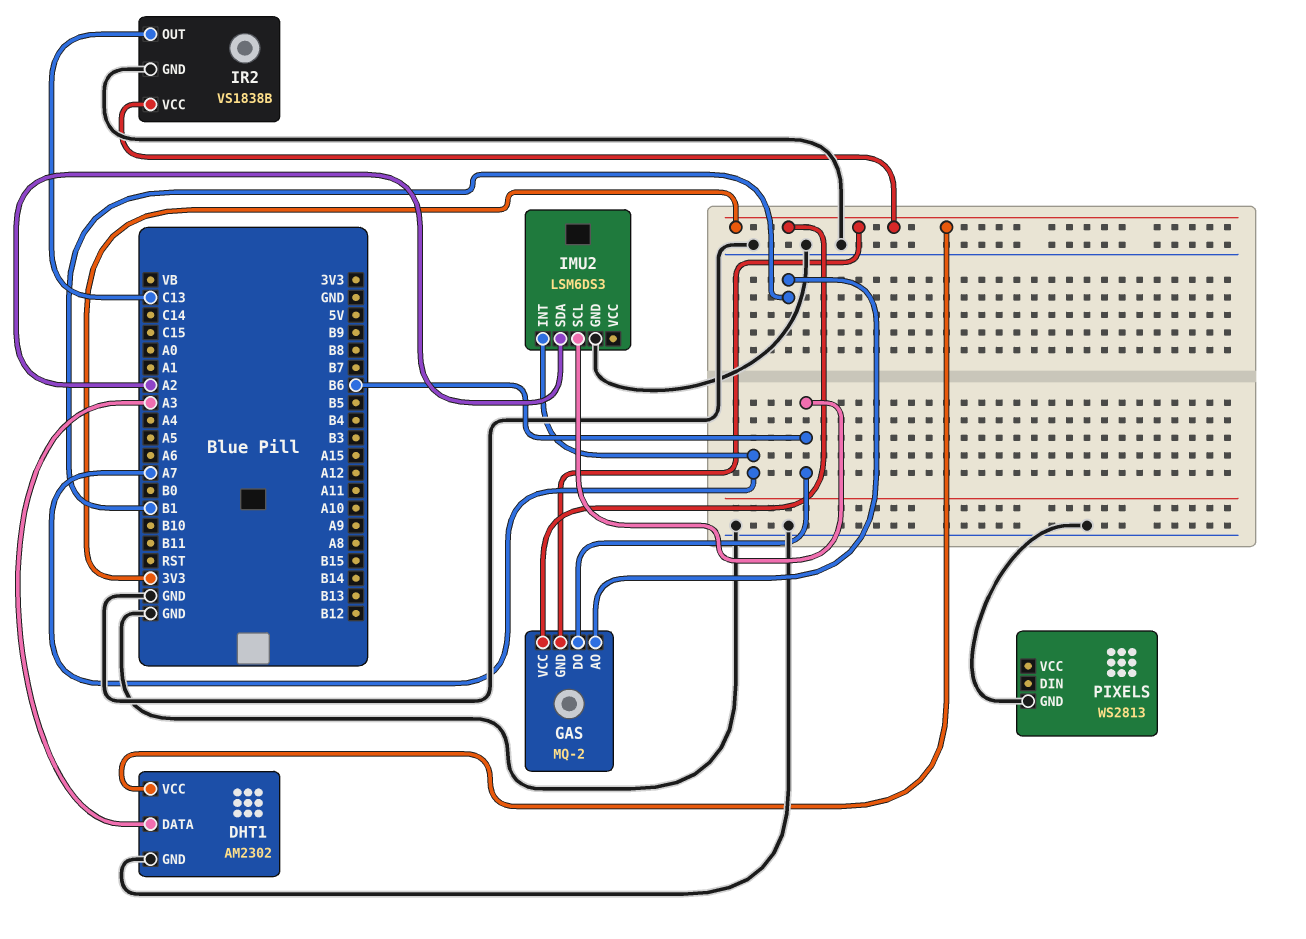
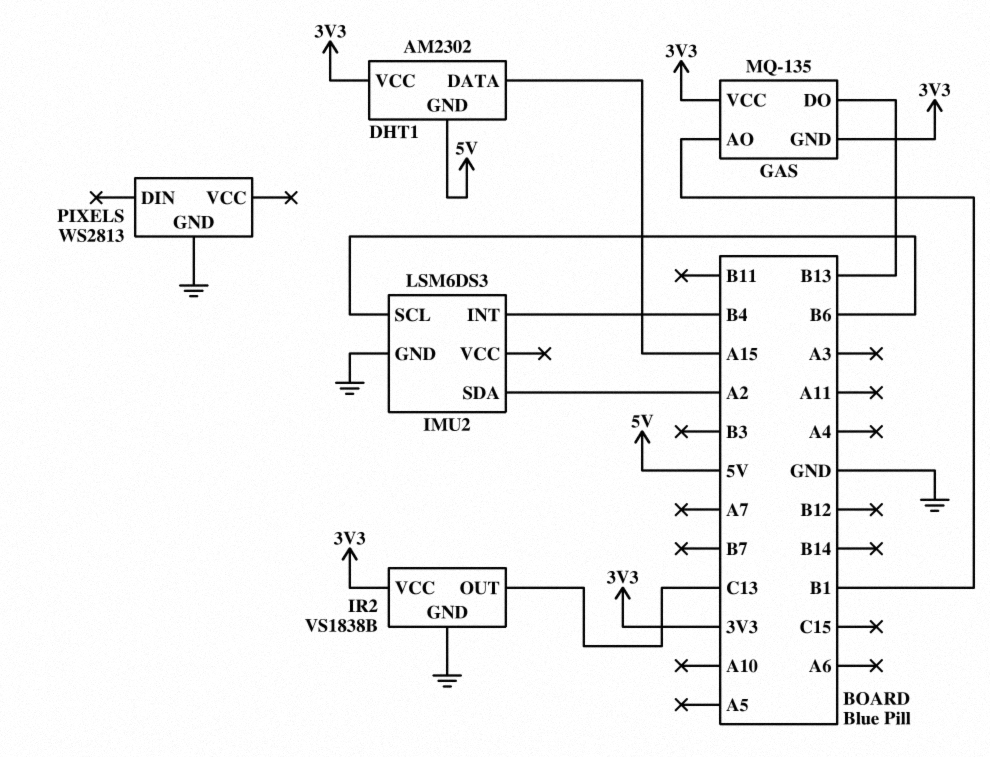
DHT1 pin DATA: A3 -> A15
DHT1 pin GND: GND -> 5V
GAS: MQ-2 -> MQ-135
GAS pin DO: B6 -> B13
IMU2 pin INT: A7 -> B4

